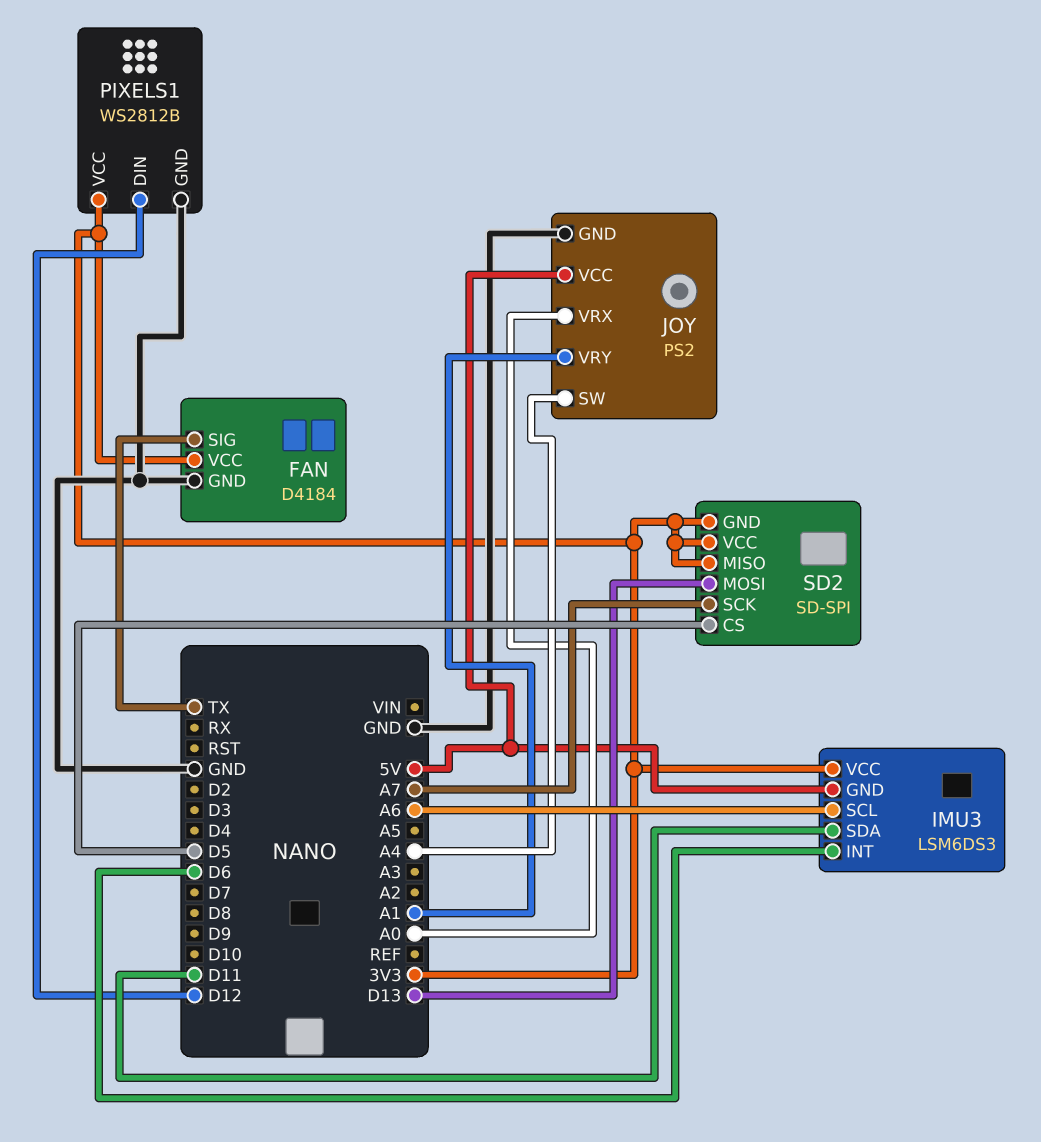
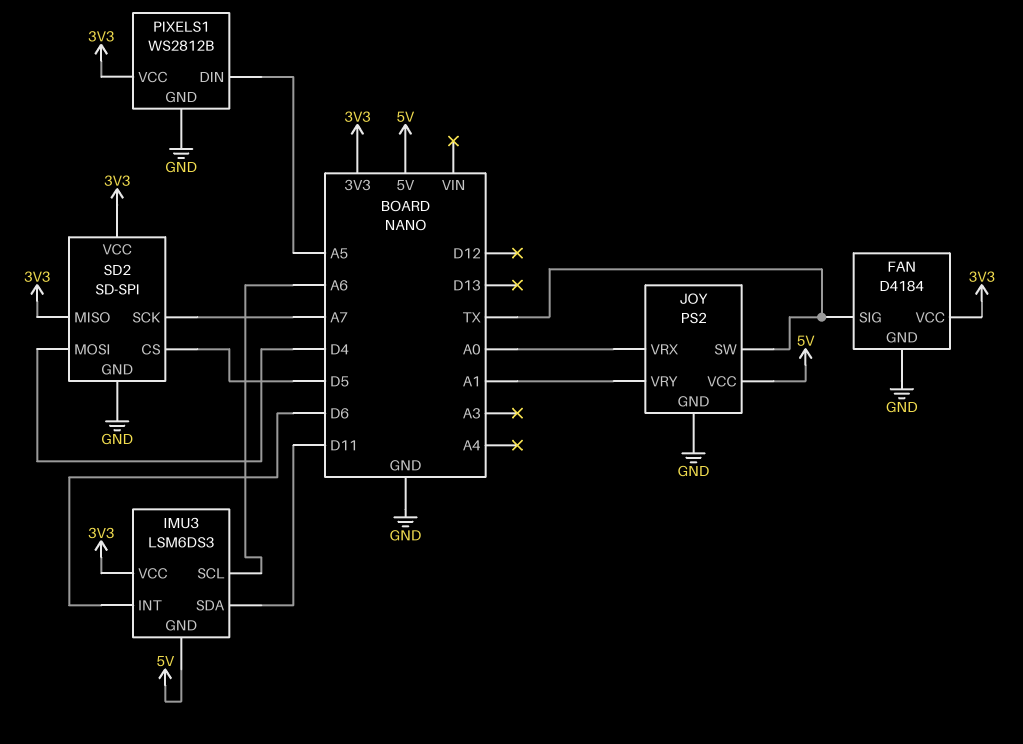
JOY pin SW: A4 -> TX
PIXELS1 pin DIN: D12 -> A5
SD2 pin GND: 3V3 -> GND
SD2 pin MOSI: D13 -> D4

